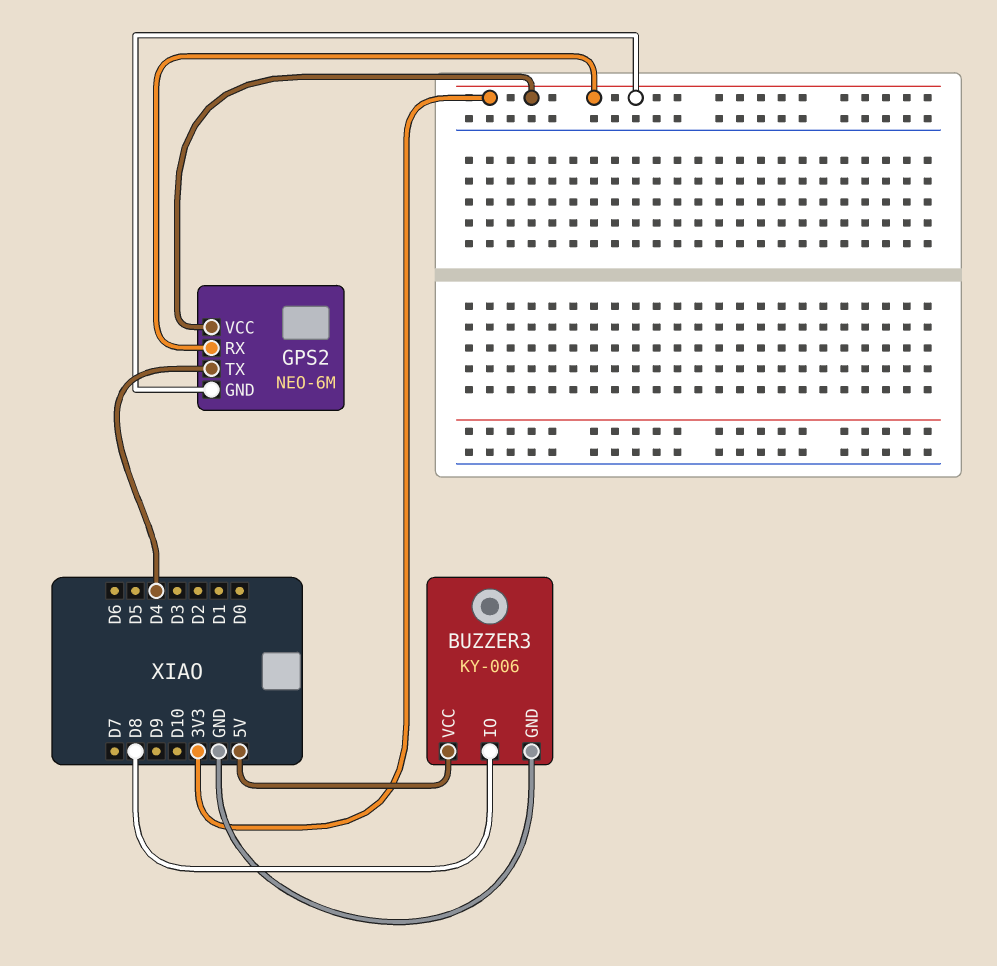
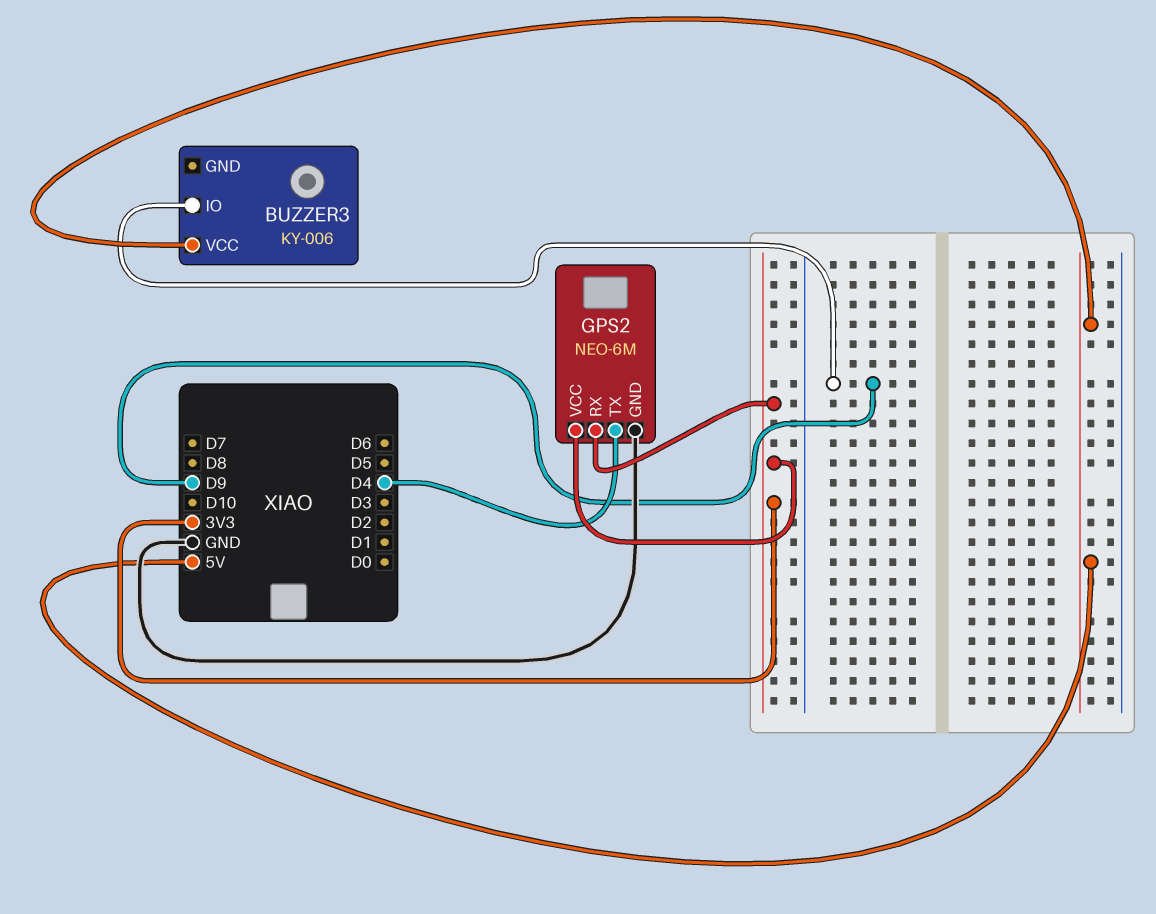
BUZZER3 pin GND: GND -> none
BUZZER3 pin IO: D8 -> D9
GPS2 pin GND: 3V3 -> GND

